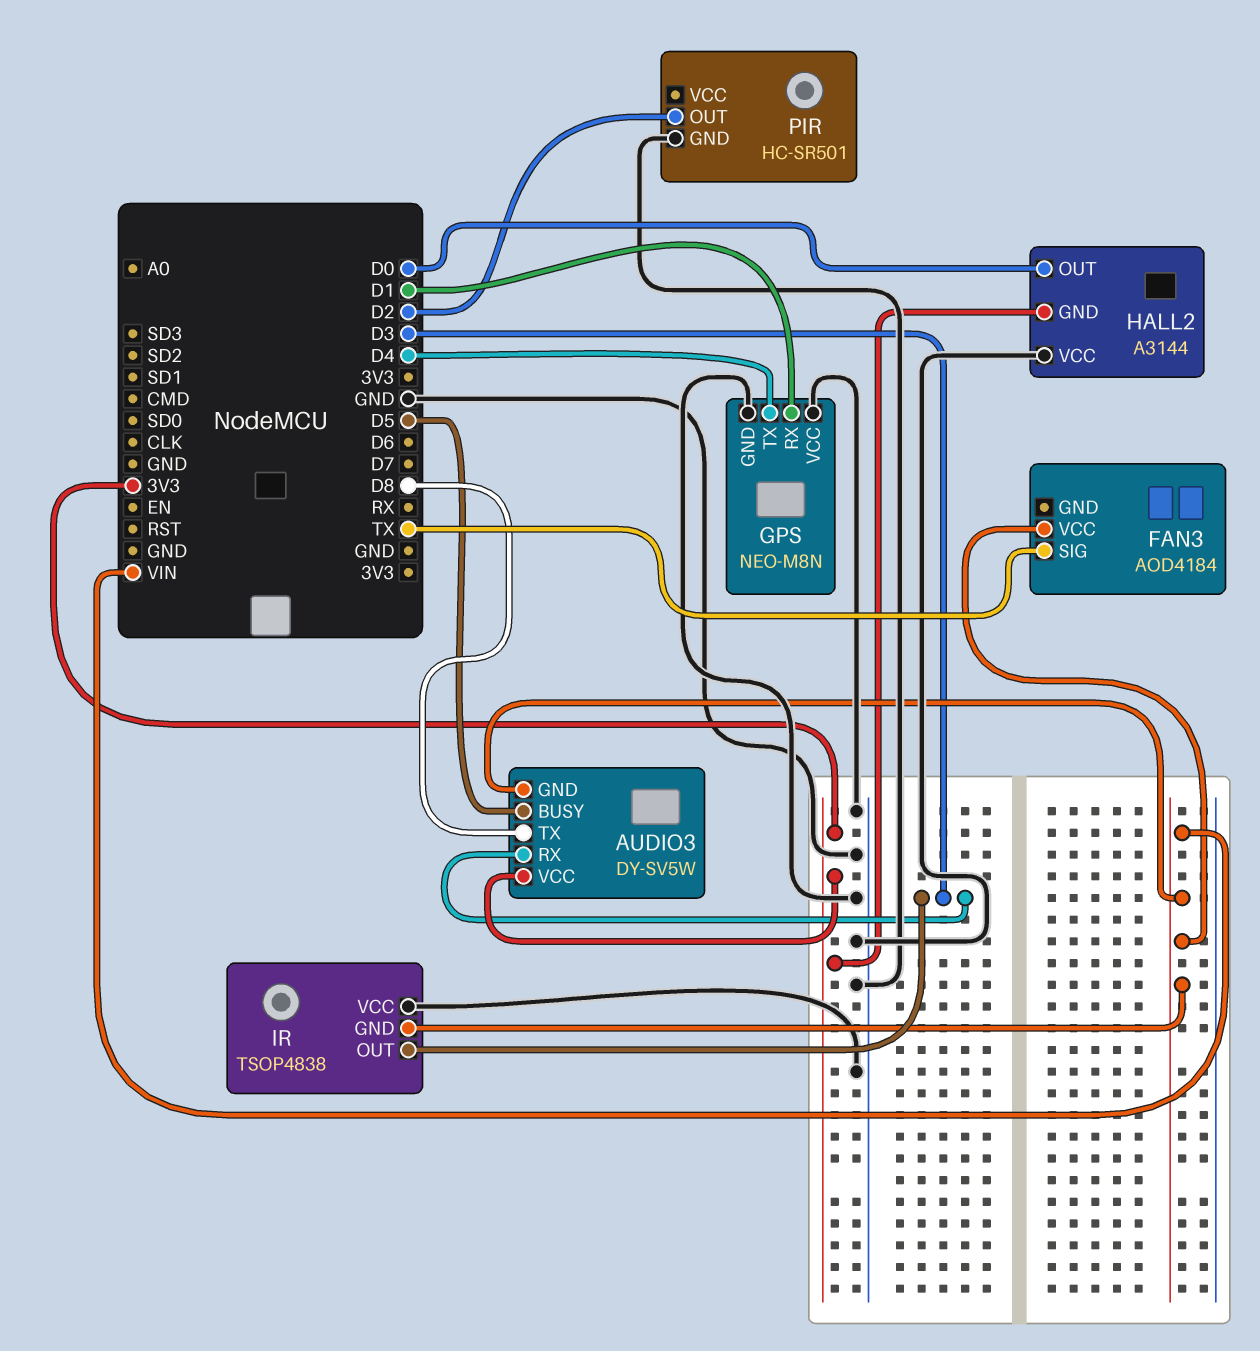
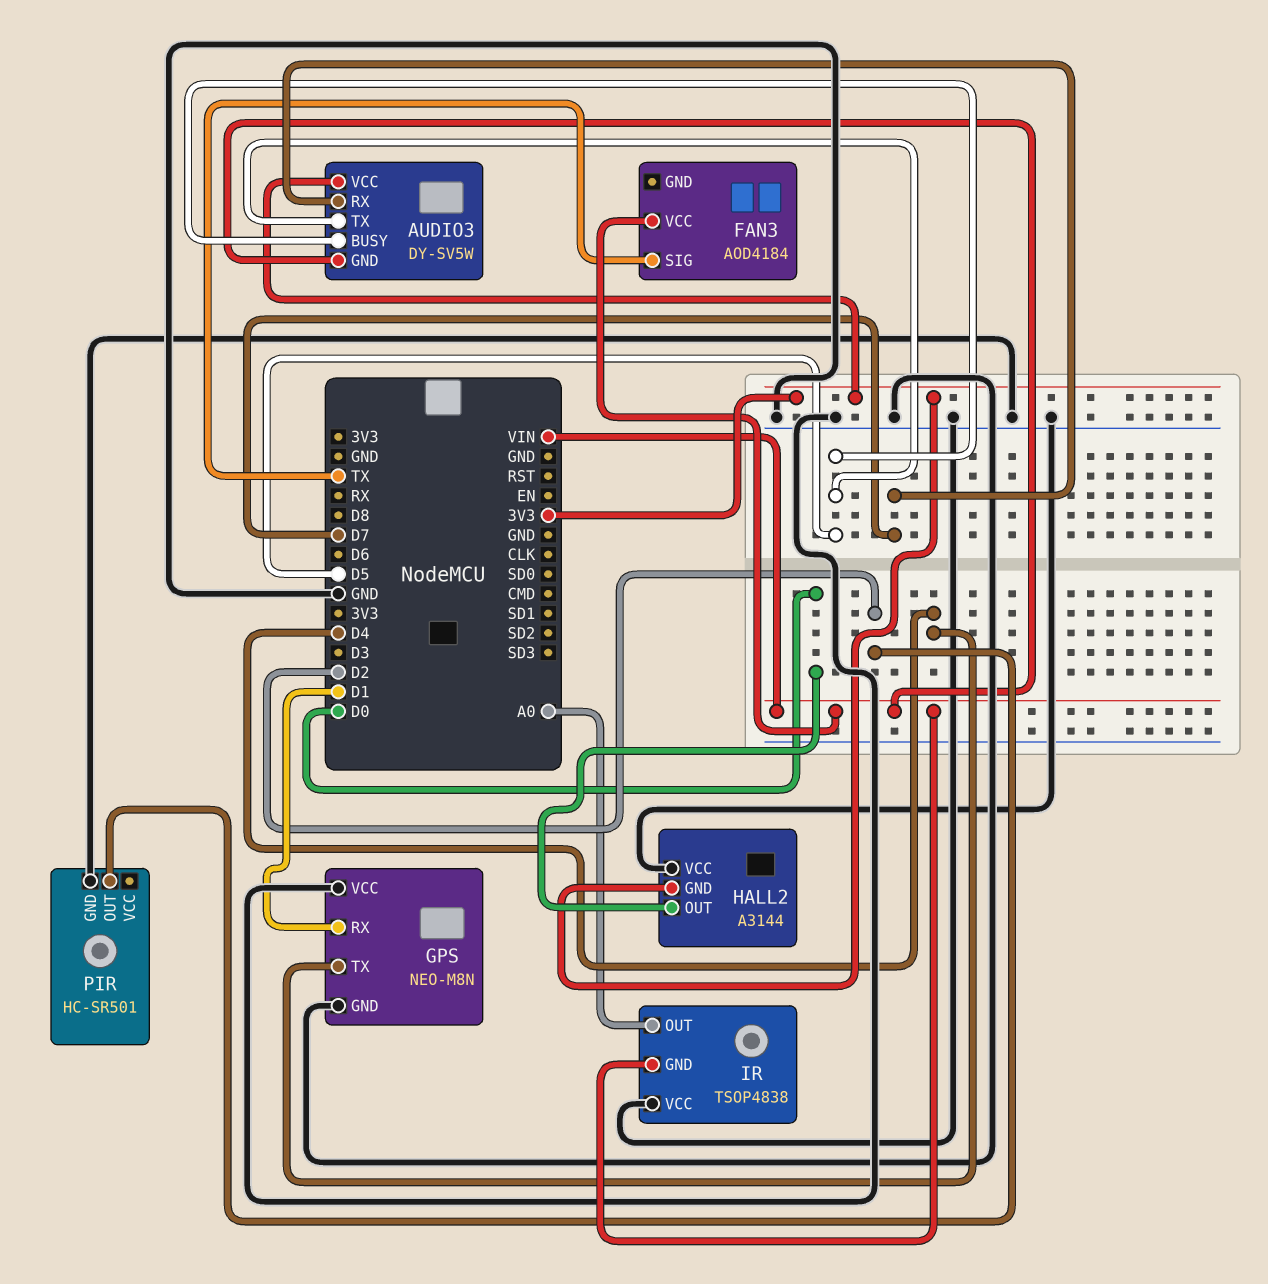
AUDIO3 pin RX: D3 -> D7
AUDIO3 pin TX: D8 -> D5
IR pin OUT: D3 -> A0

